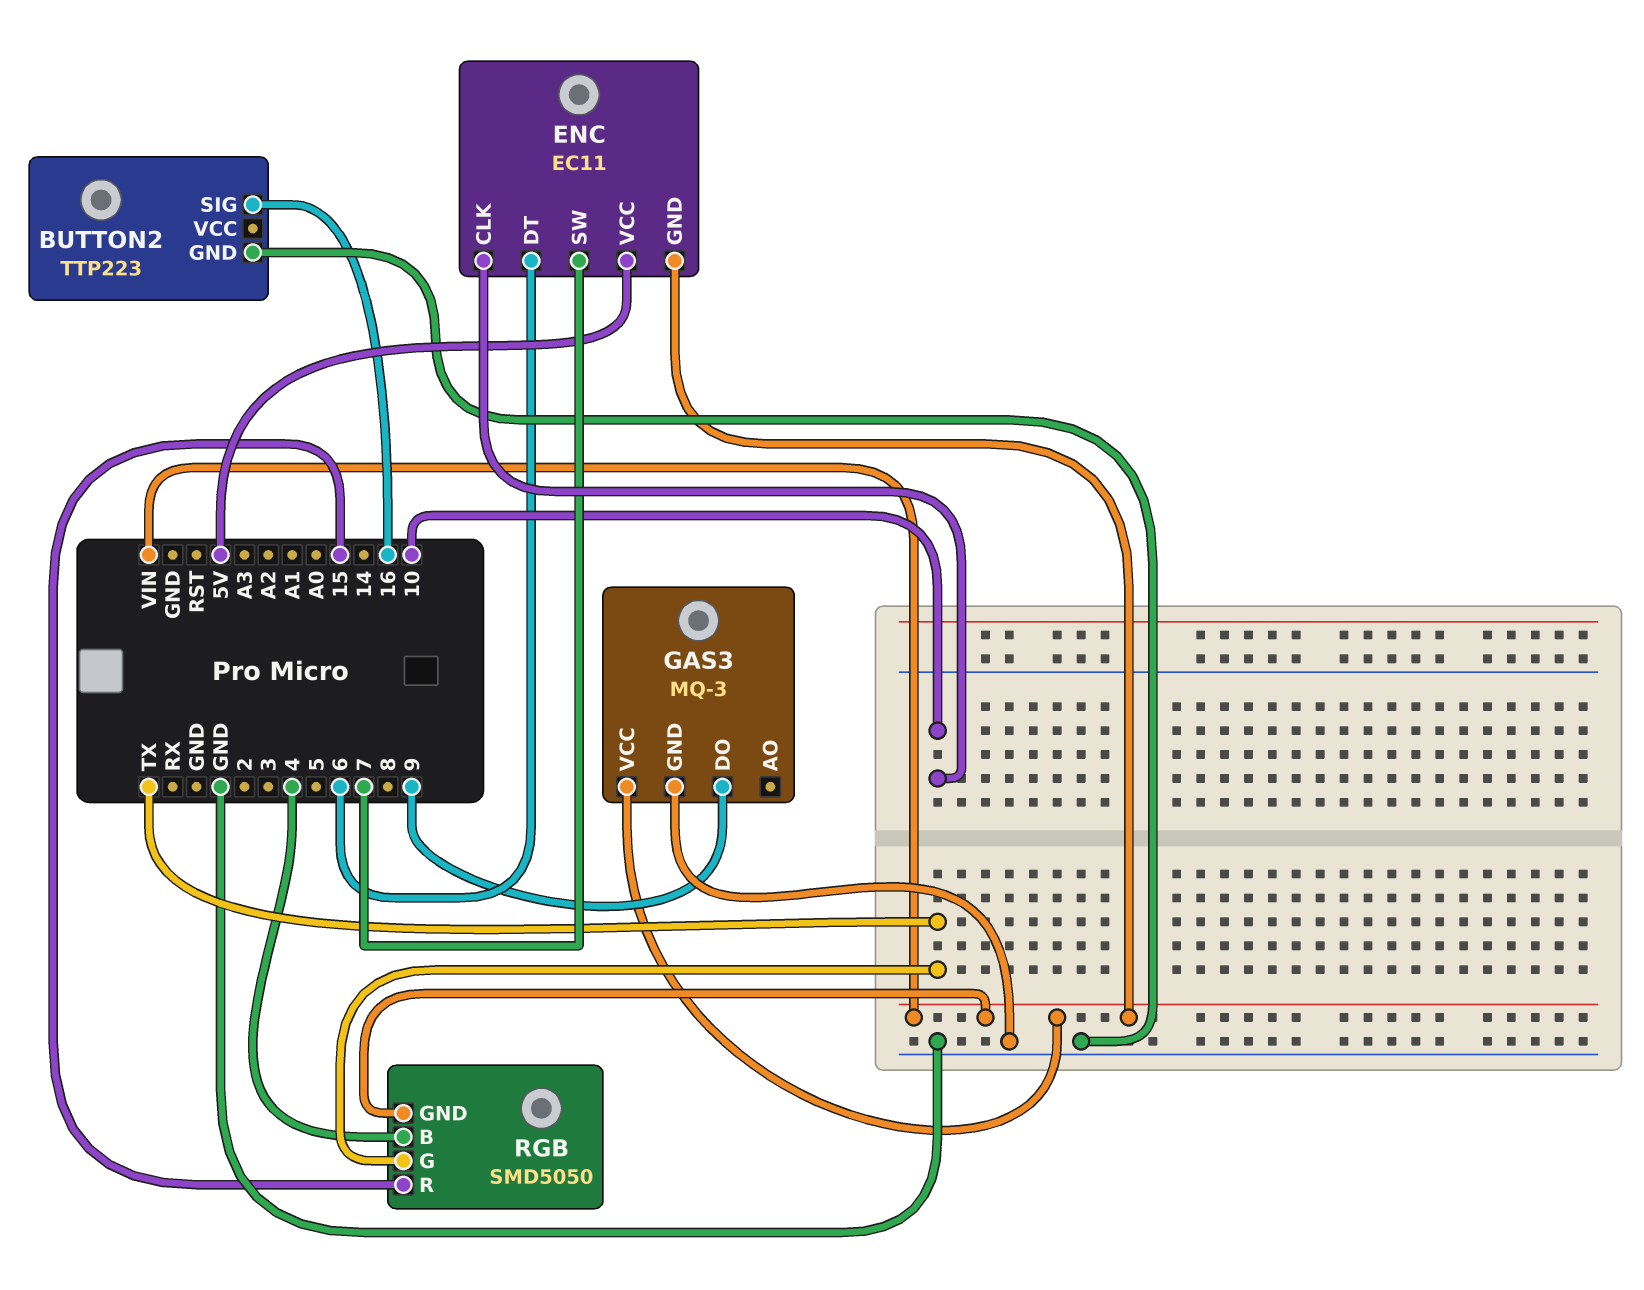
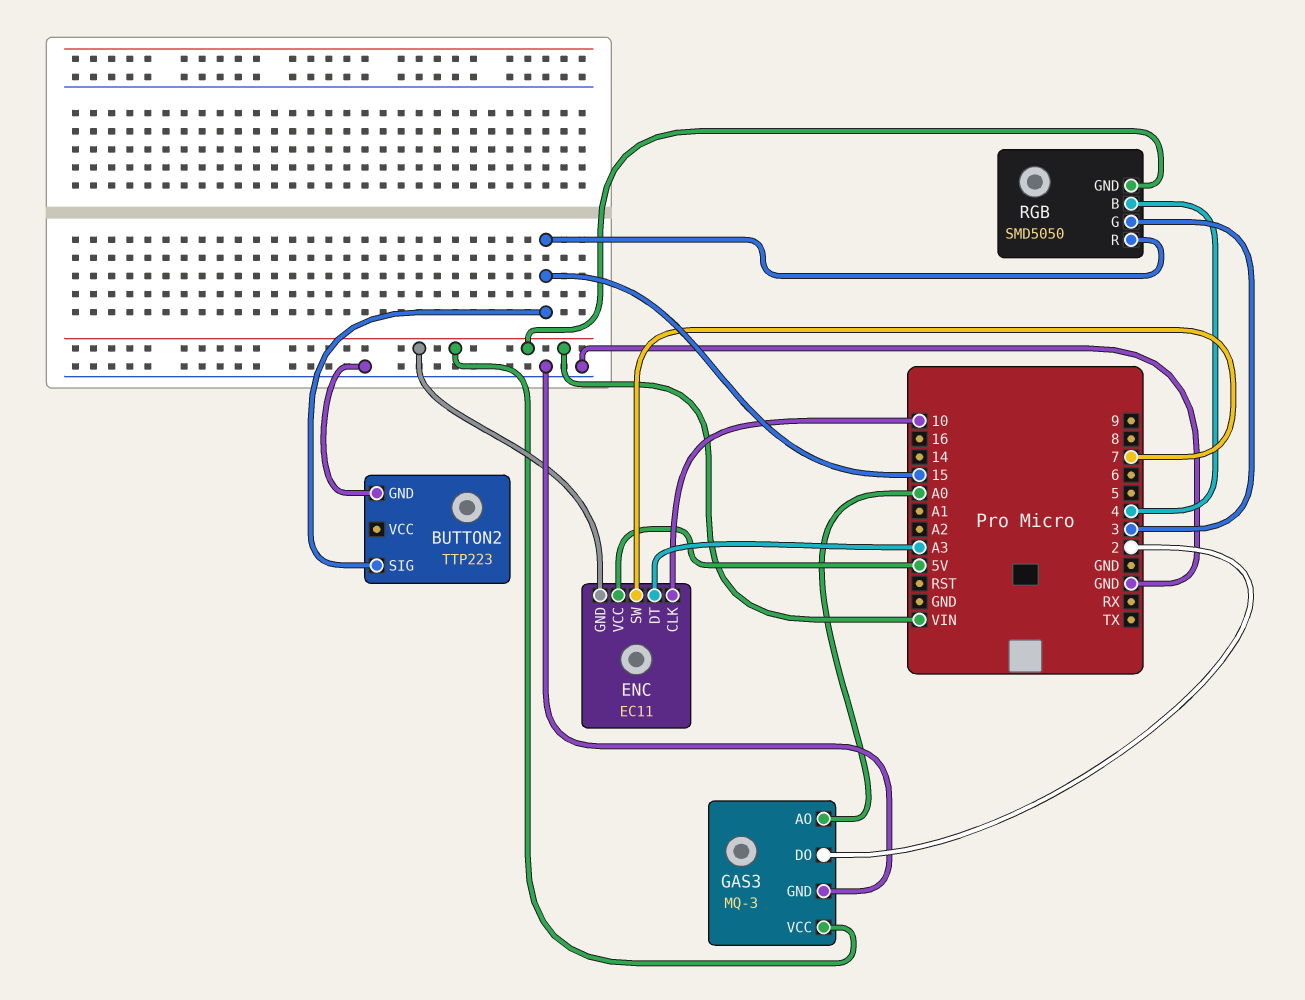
BUTTON2 pin SIG: 16 -> 15
ENC pin DT: 6 -> A3
GAS3 pin AO: none -> A0
GAS3 pin DO: 9 -> 2
RGB pin G: TX -> 3

